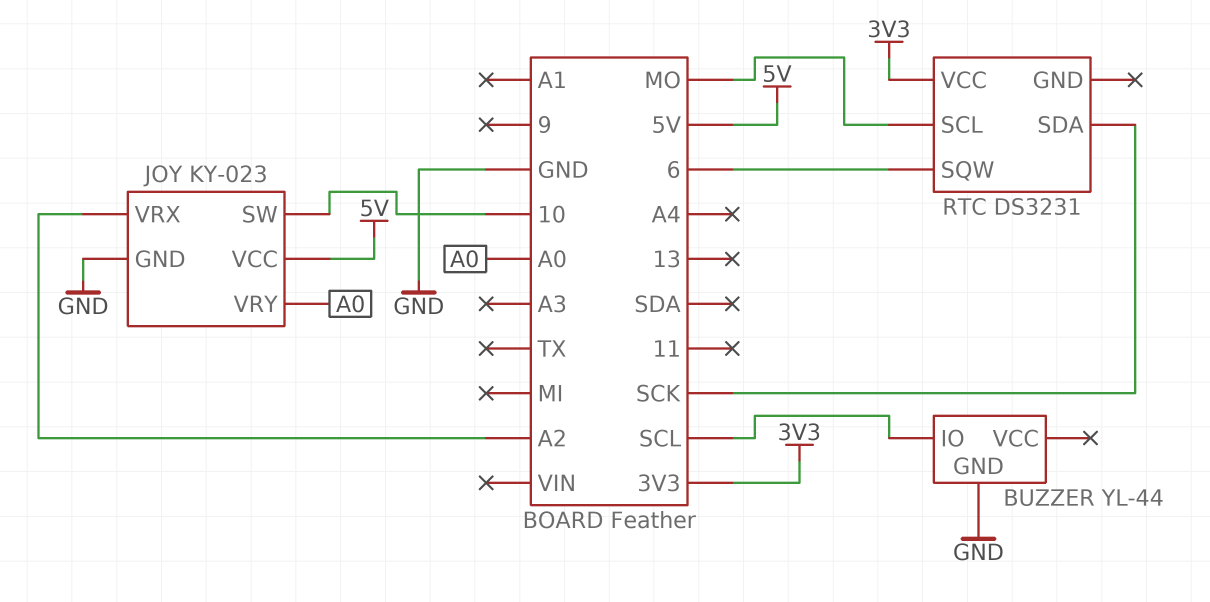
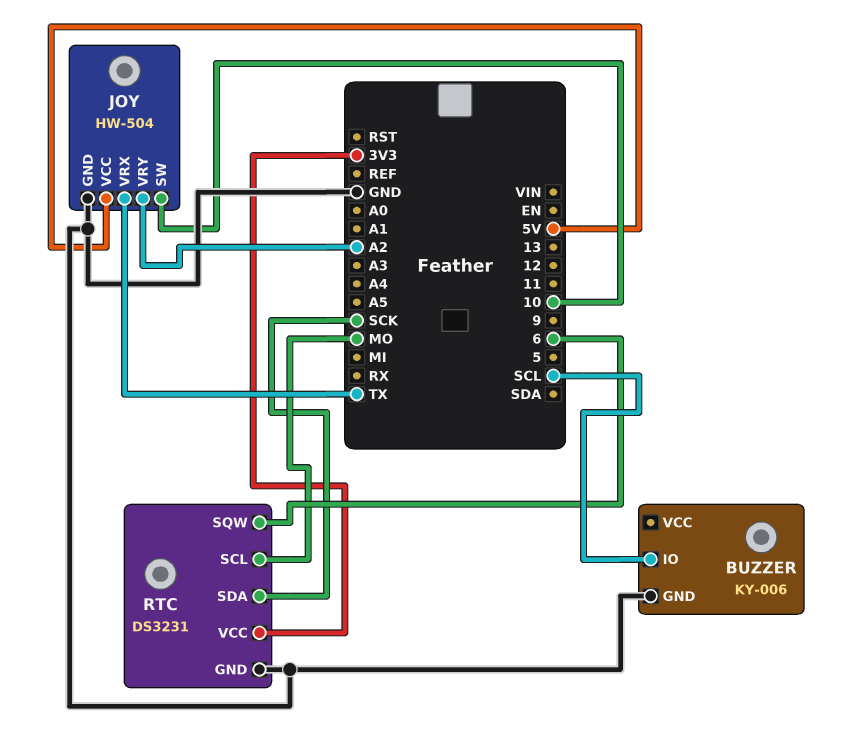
BUZZER: YL-44 -> KY-006
JOY: KY-023 -> HW-504
JOY pin VRX: A2 -> TX
JOY pin VRY: A0 -> A2
RTC pin GND: none -> GND

